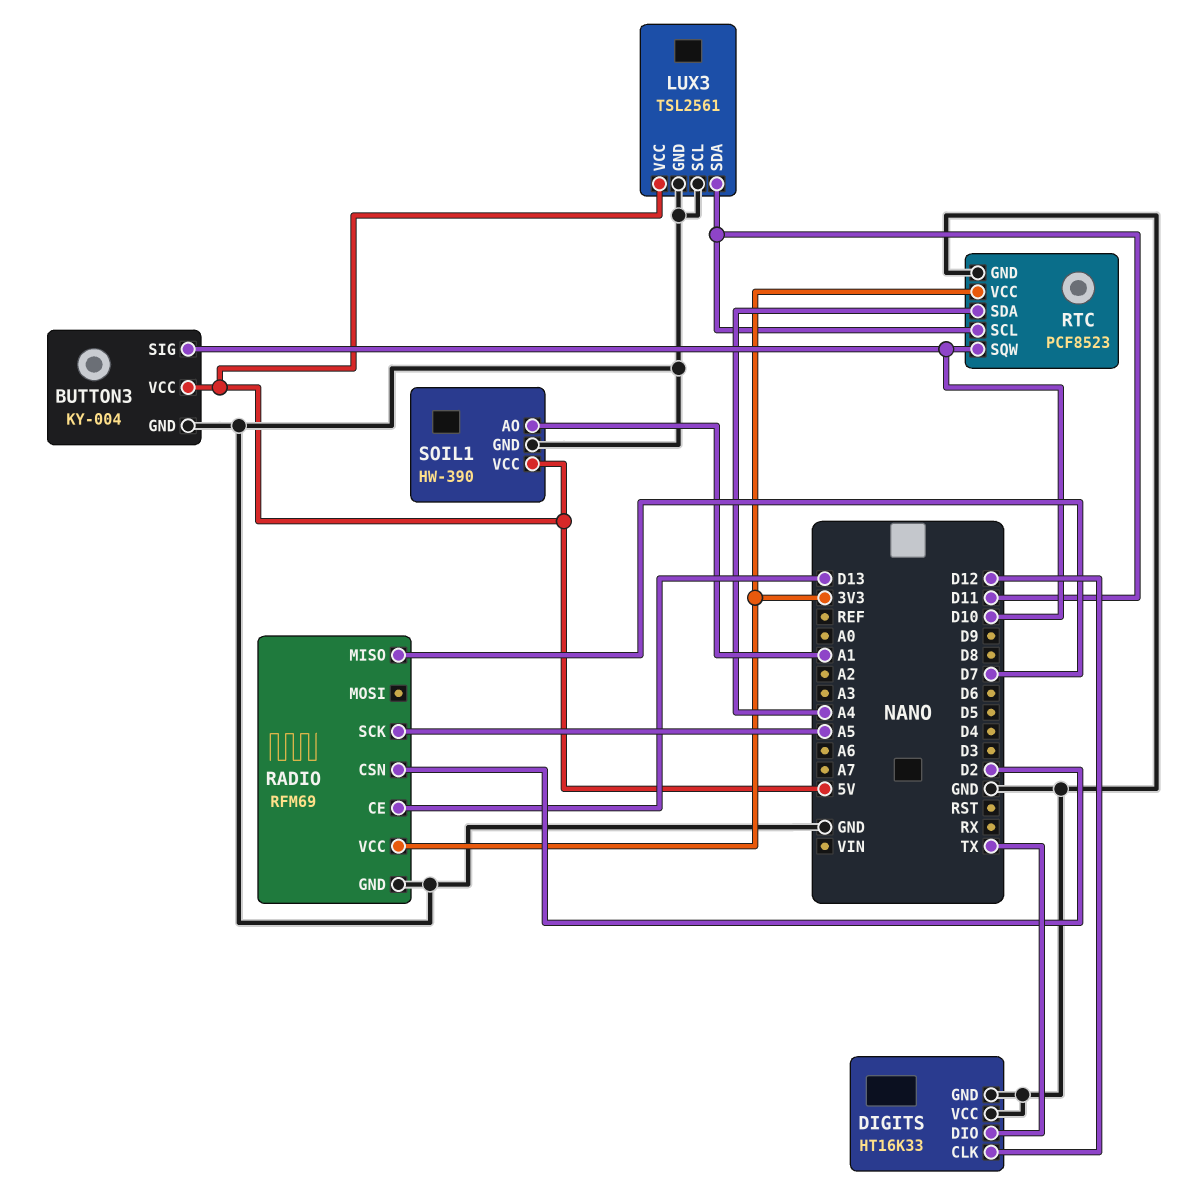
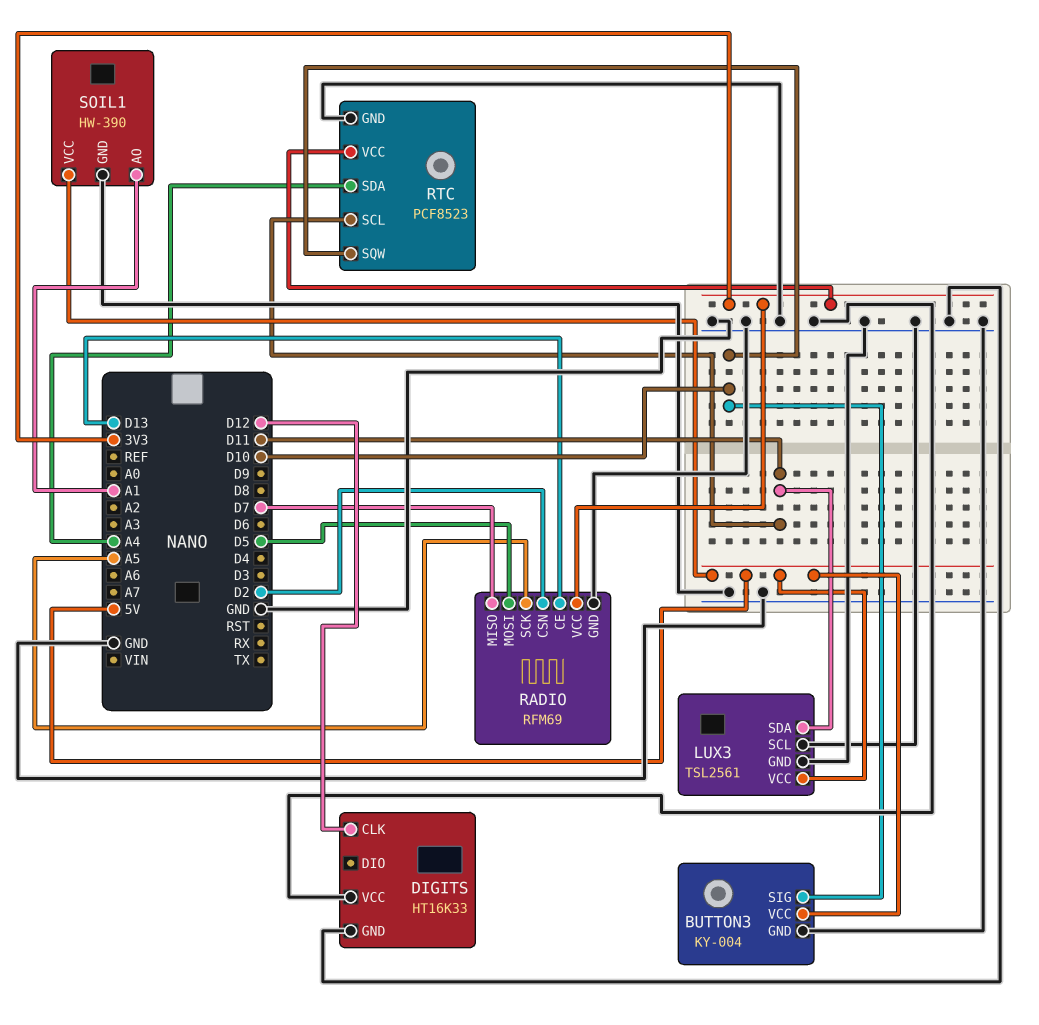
DIGITS pin DIO: TX -> none
RADIO pin MOSI: none -> D5

